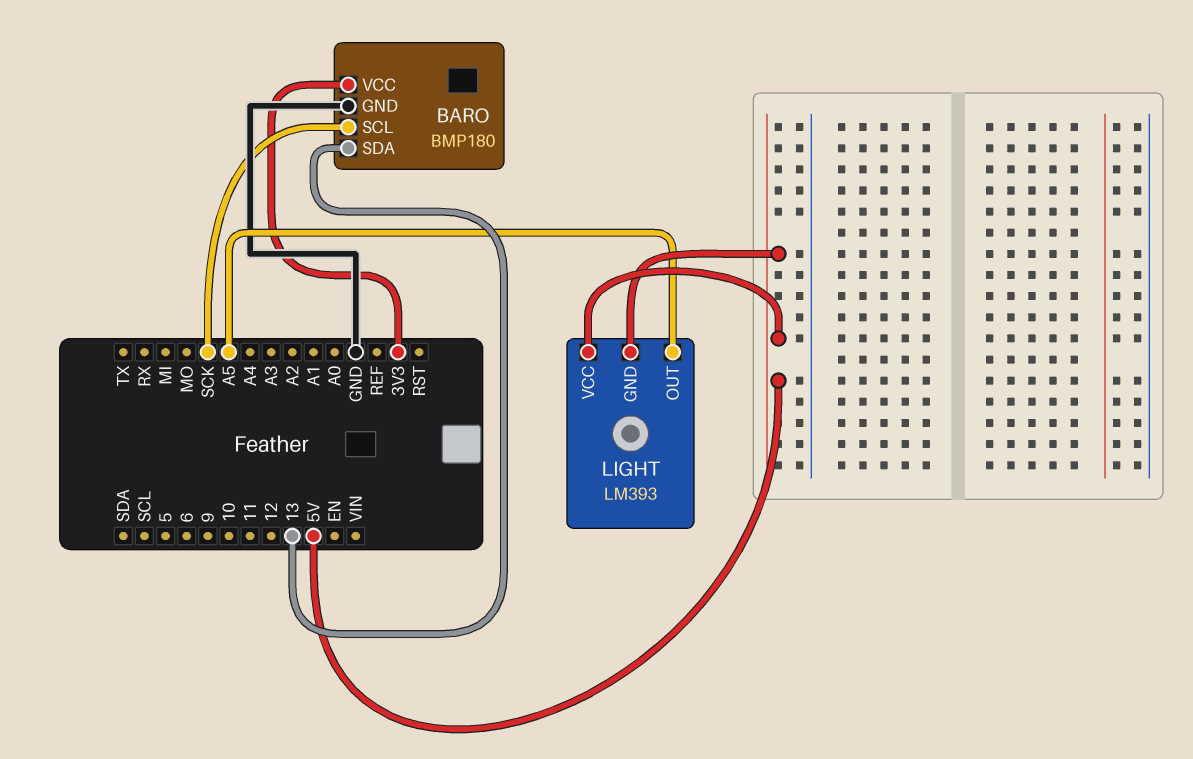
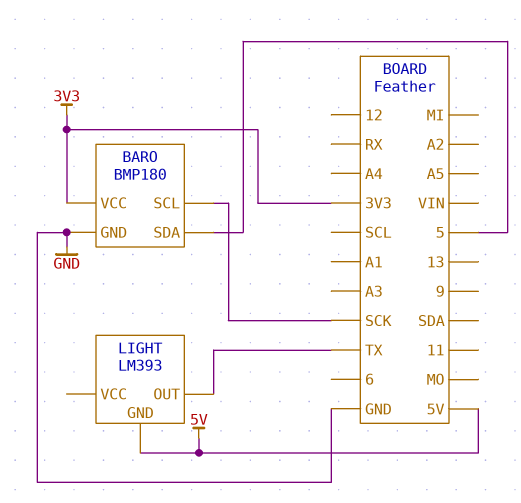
BARO pin SDA: 13 -> 5
LIGHT pin OUT: A5 -> TX
LIGHT pin VCC: 5V -> none

